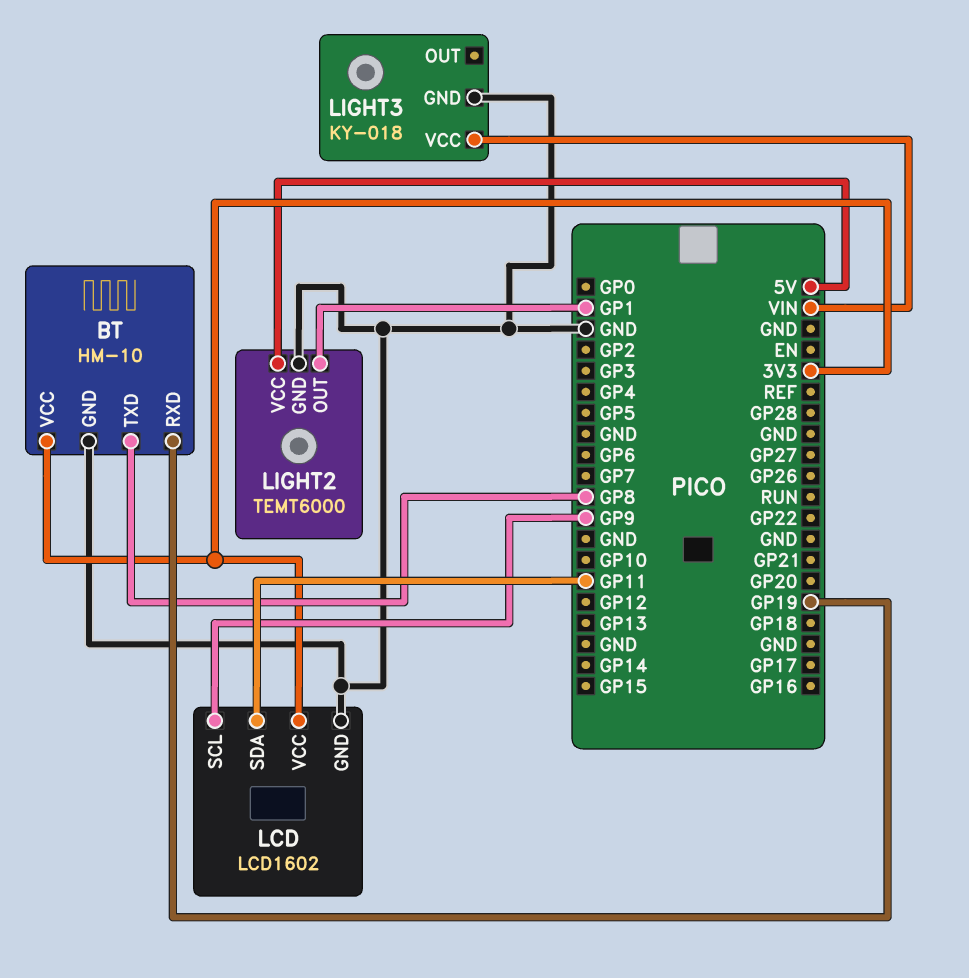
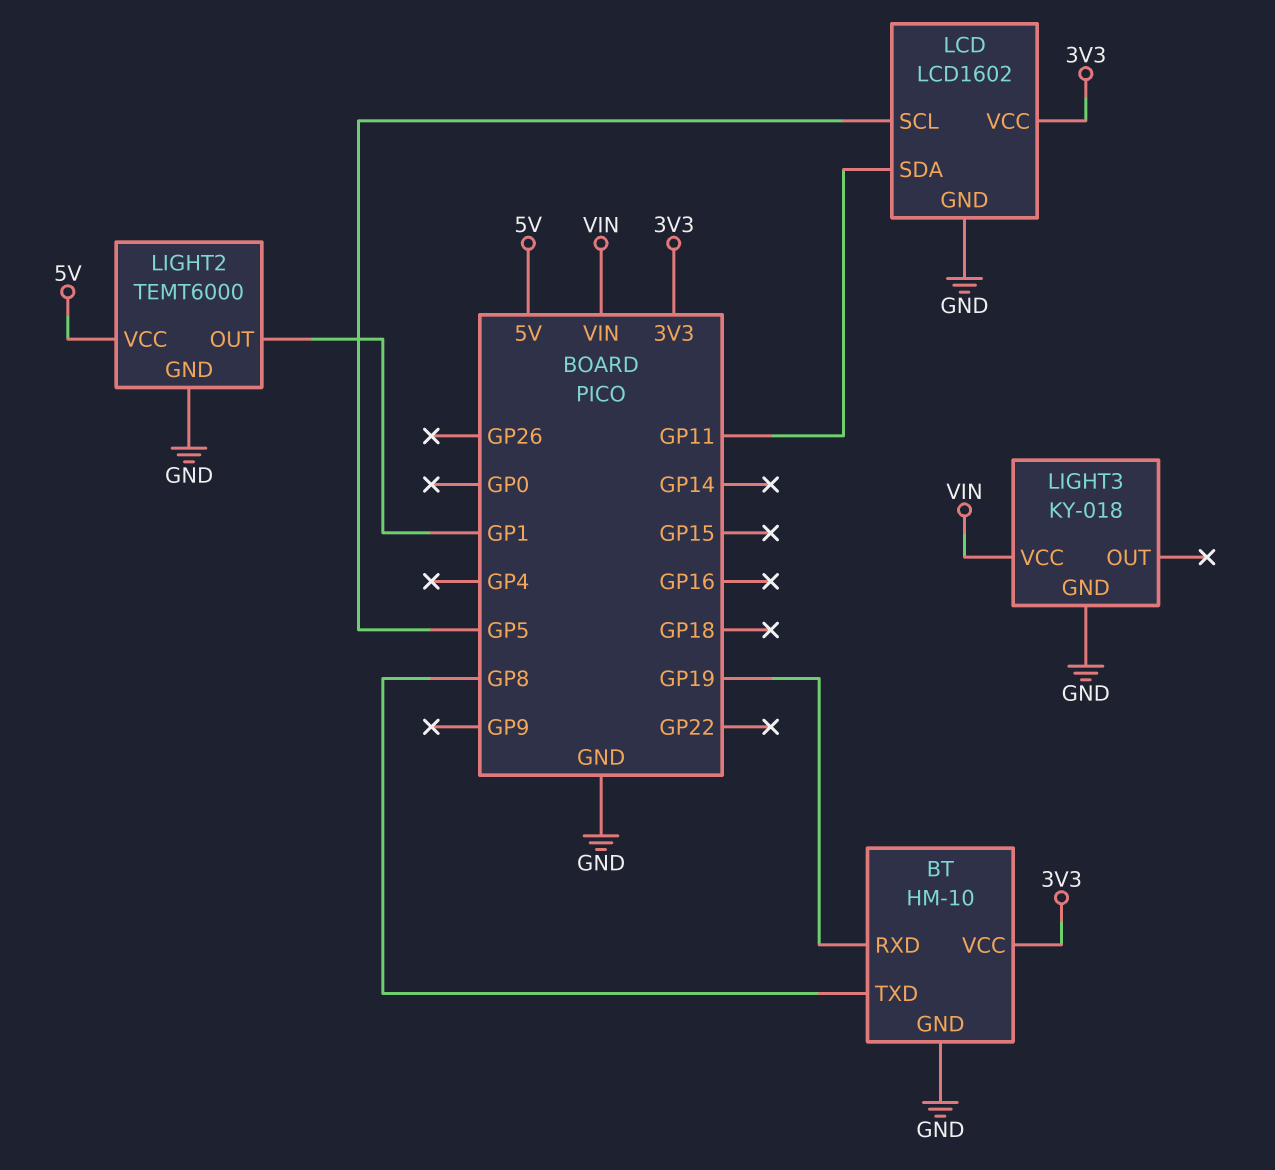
LCD pin SCL: GP9 -> GP5

